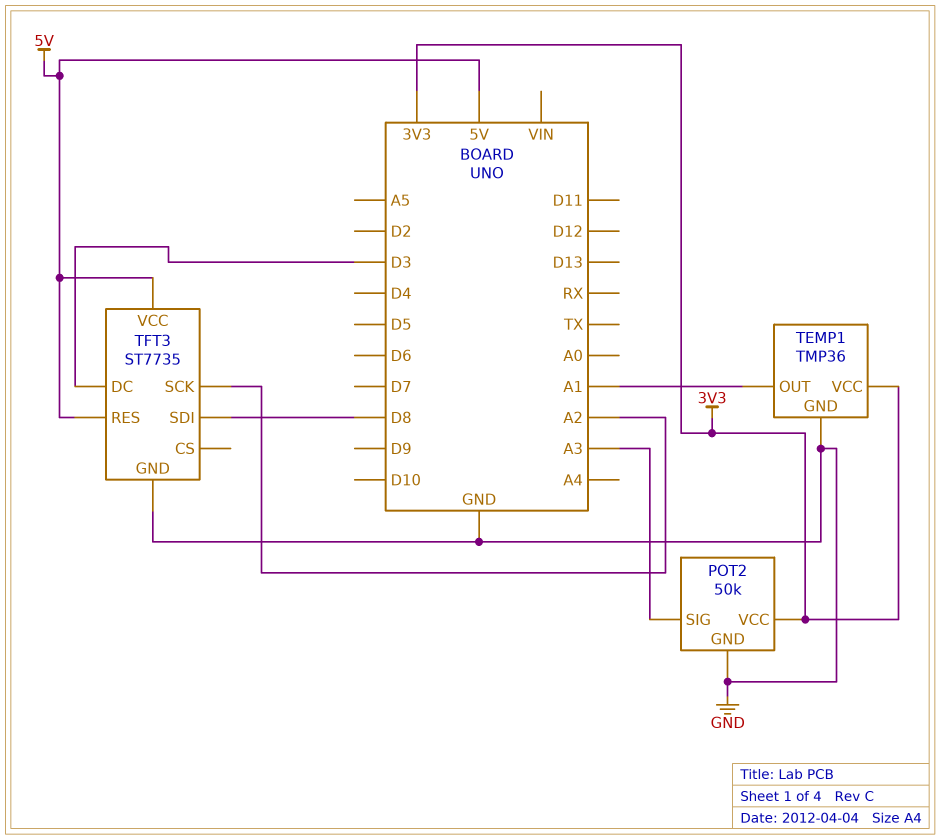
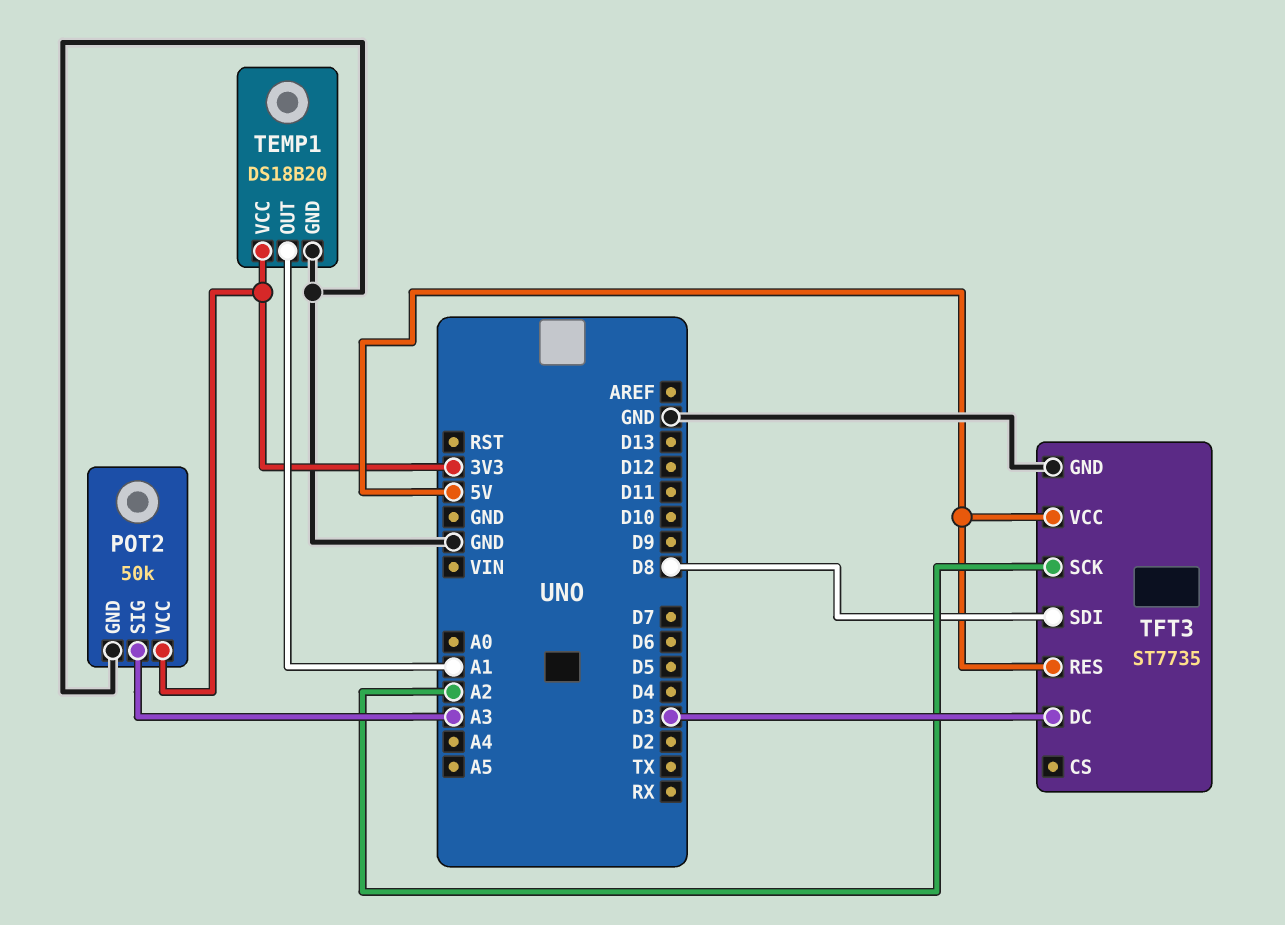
TEMP1: TMP36 -> DS18B20

